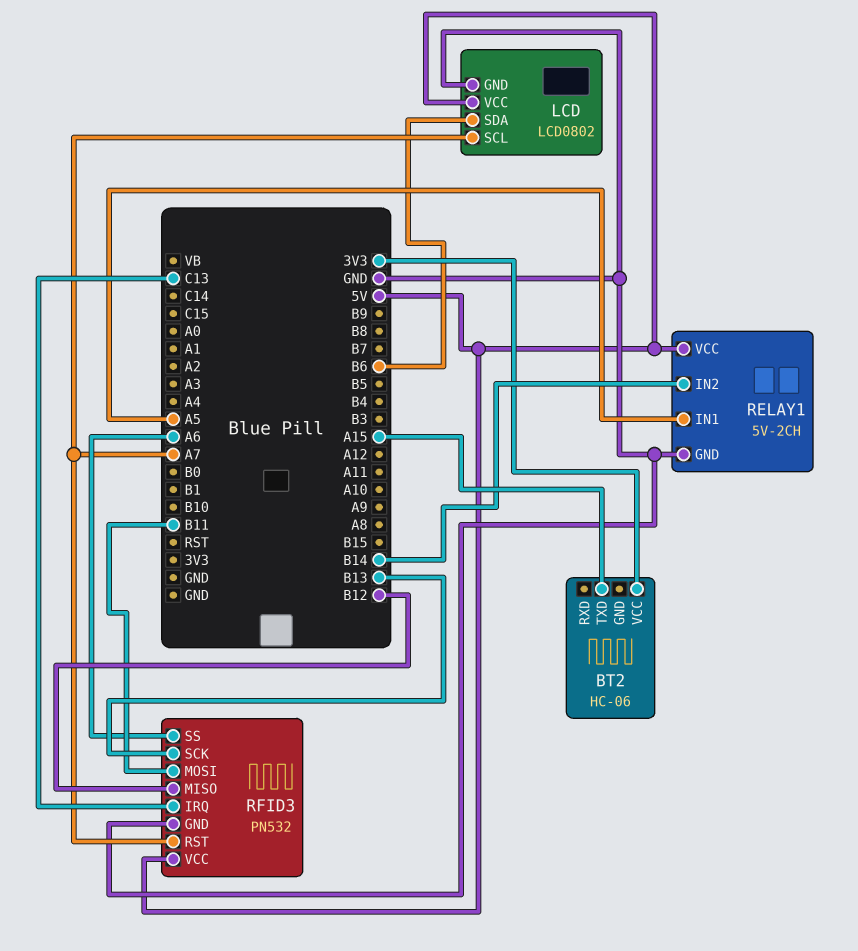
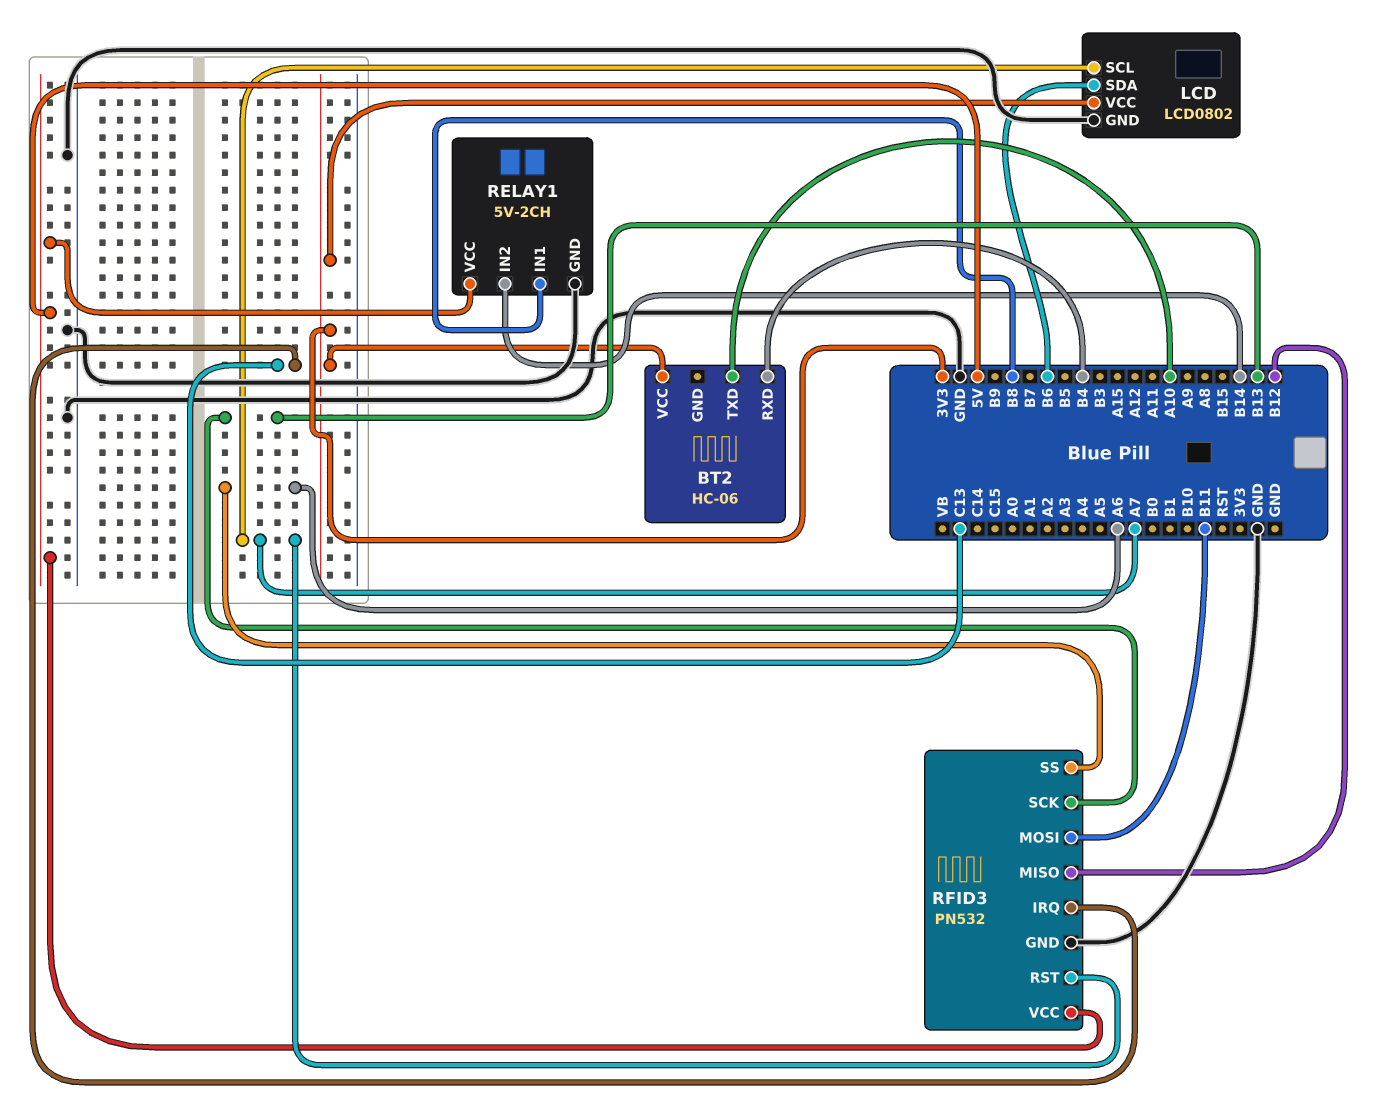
BT2 pin RXD: none -> B4
BT2 pin TXD: A15 -> A10
LCD pin VCC: 5V -> 3V3
RELAY1 pin IN1: A5 -> B8

